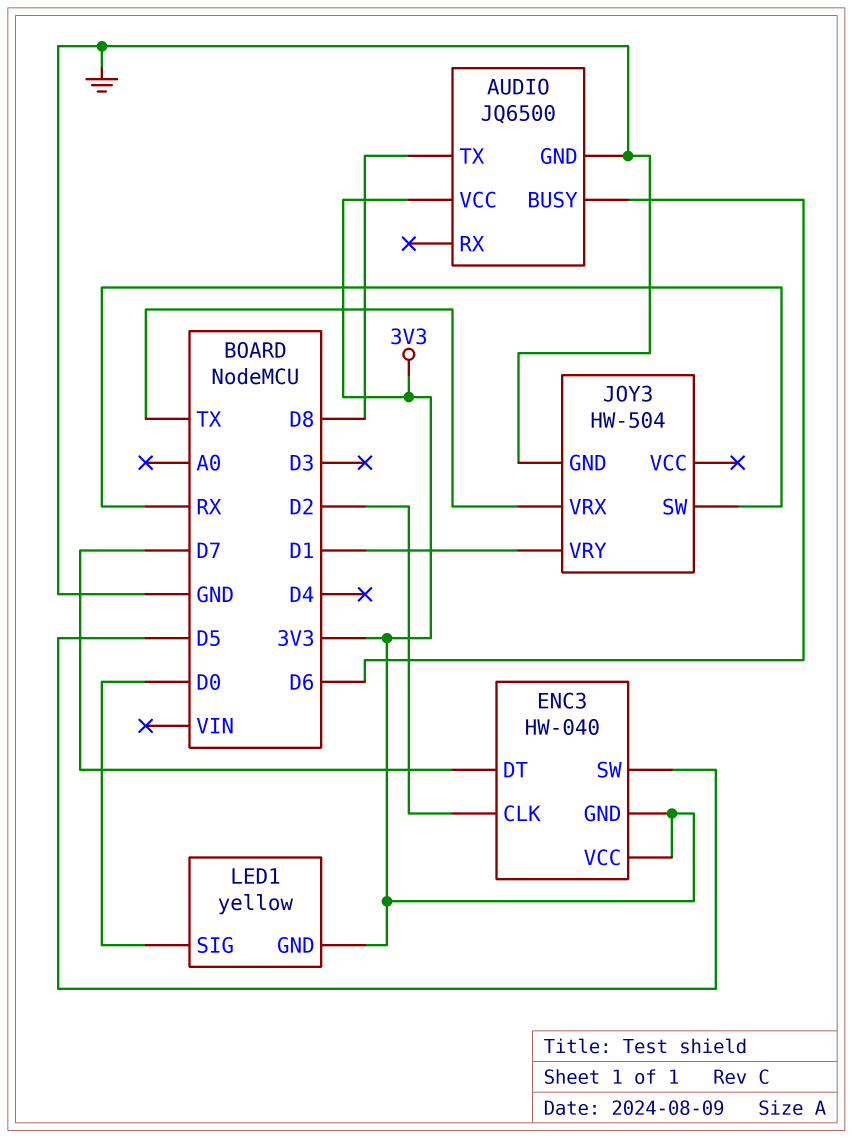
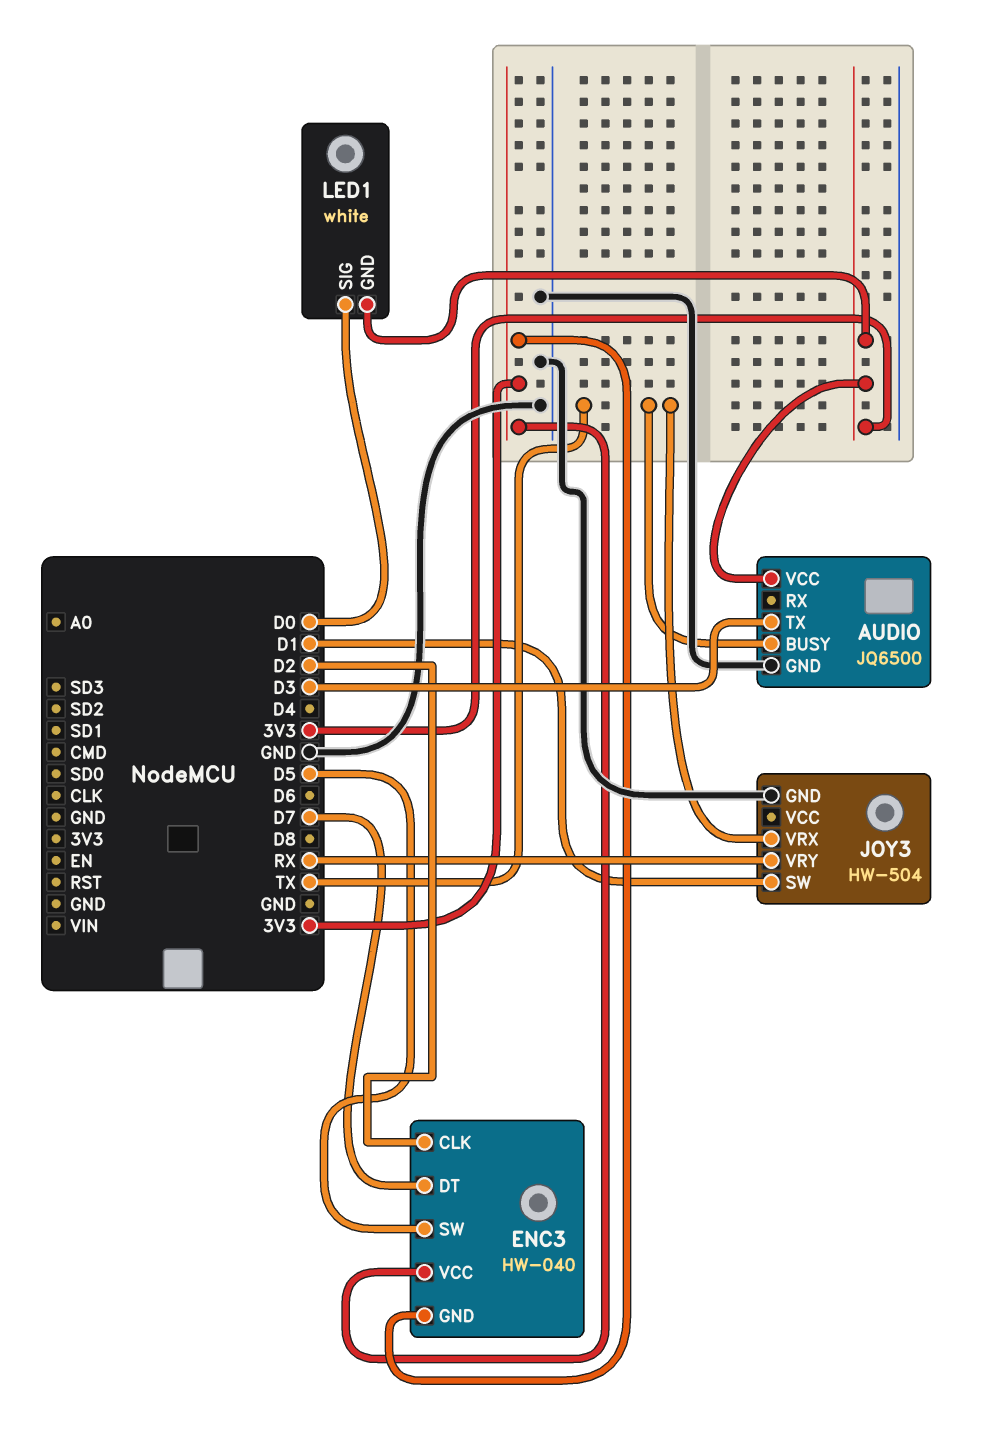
AUDIO pin BUSY: D6 -> TX
AUDIO pin TX: D8 -> D3
JOY3 pin SW: RX -> D1
JOY3 pin VRY: D1 -> RX
LED1: yellow -> white

